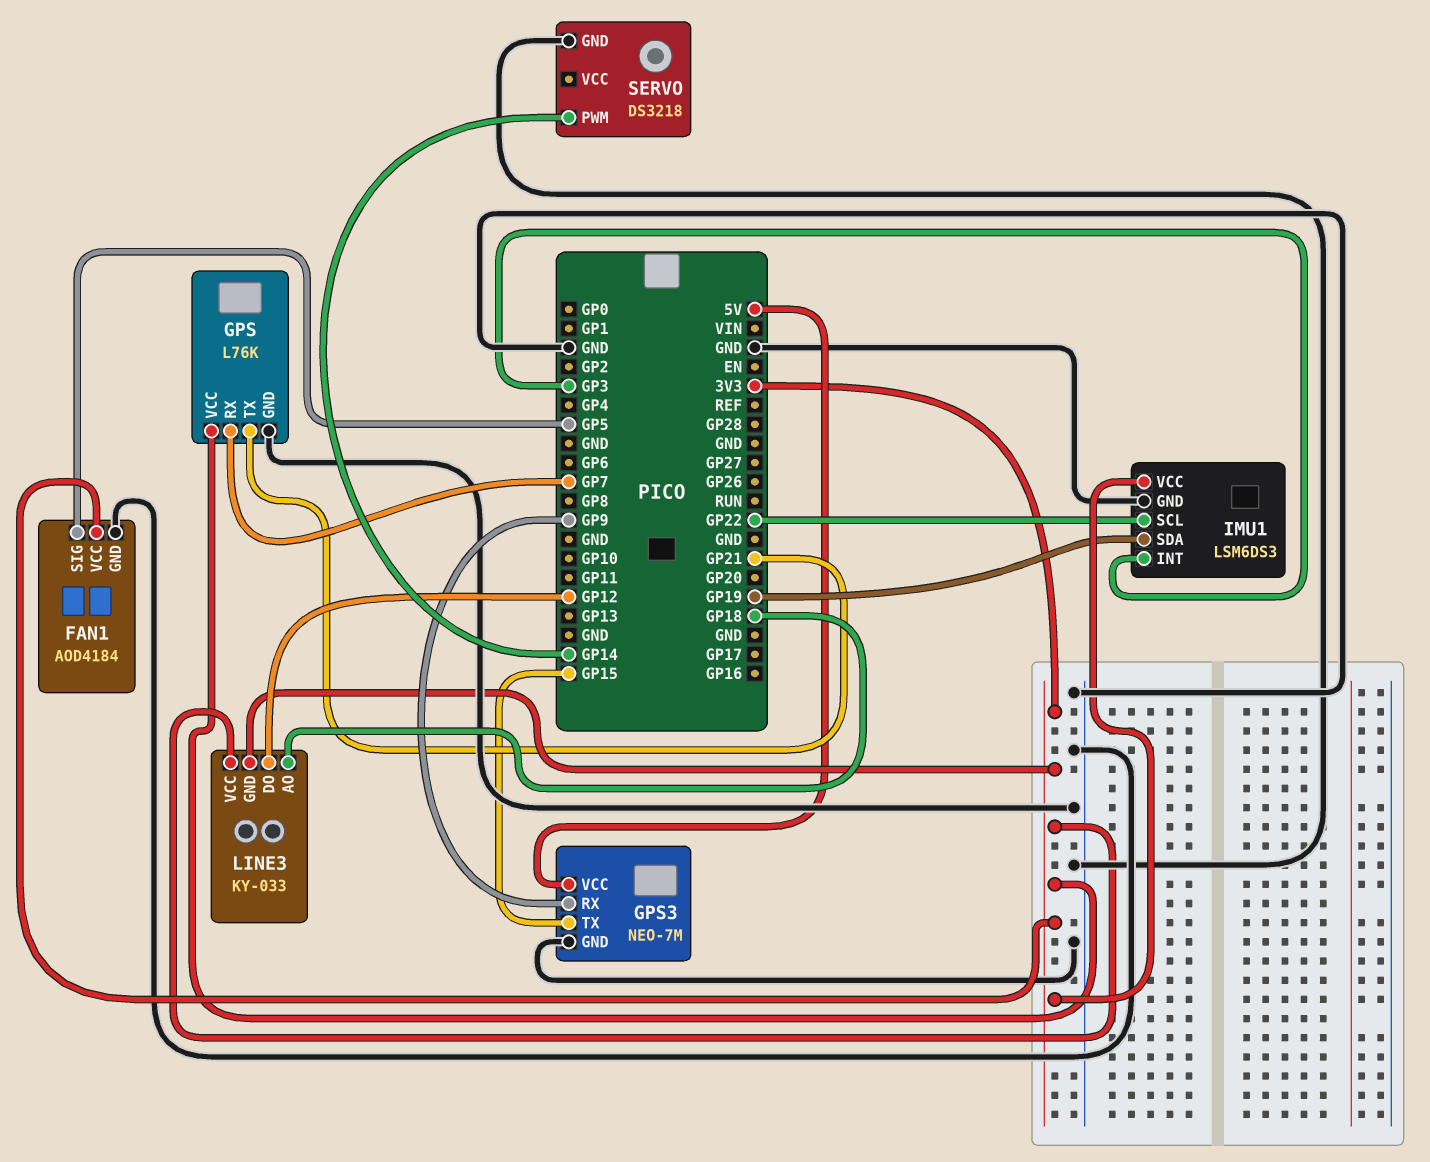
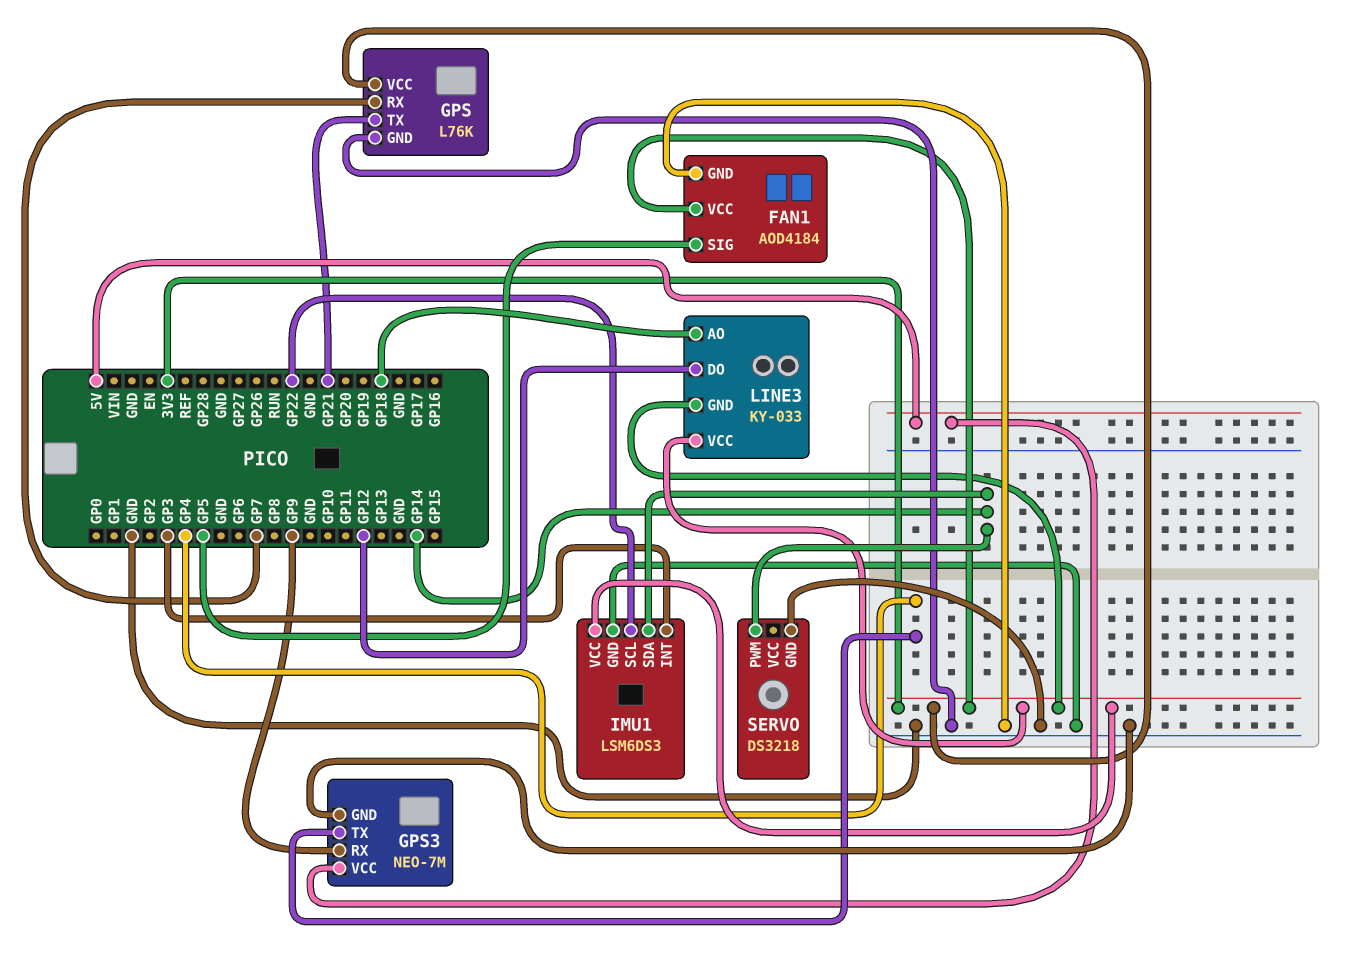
GPS3 pin TX: GP15 -> GP4
IMU1 pin SDA: GP19 -> GP14

